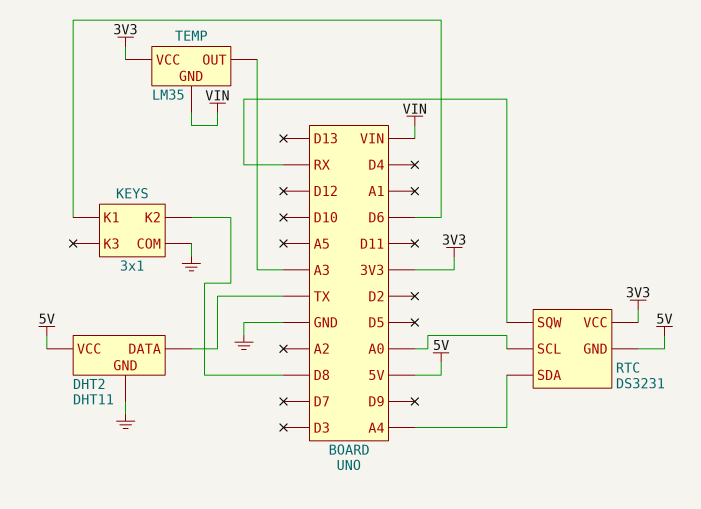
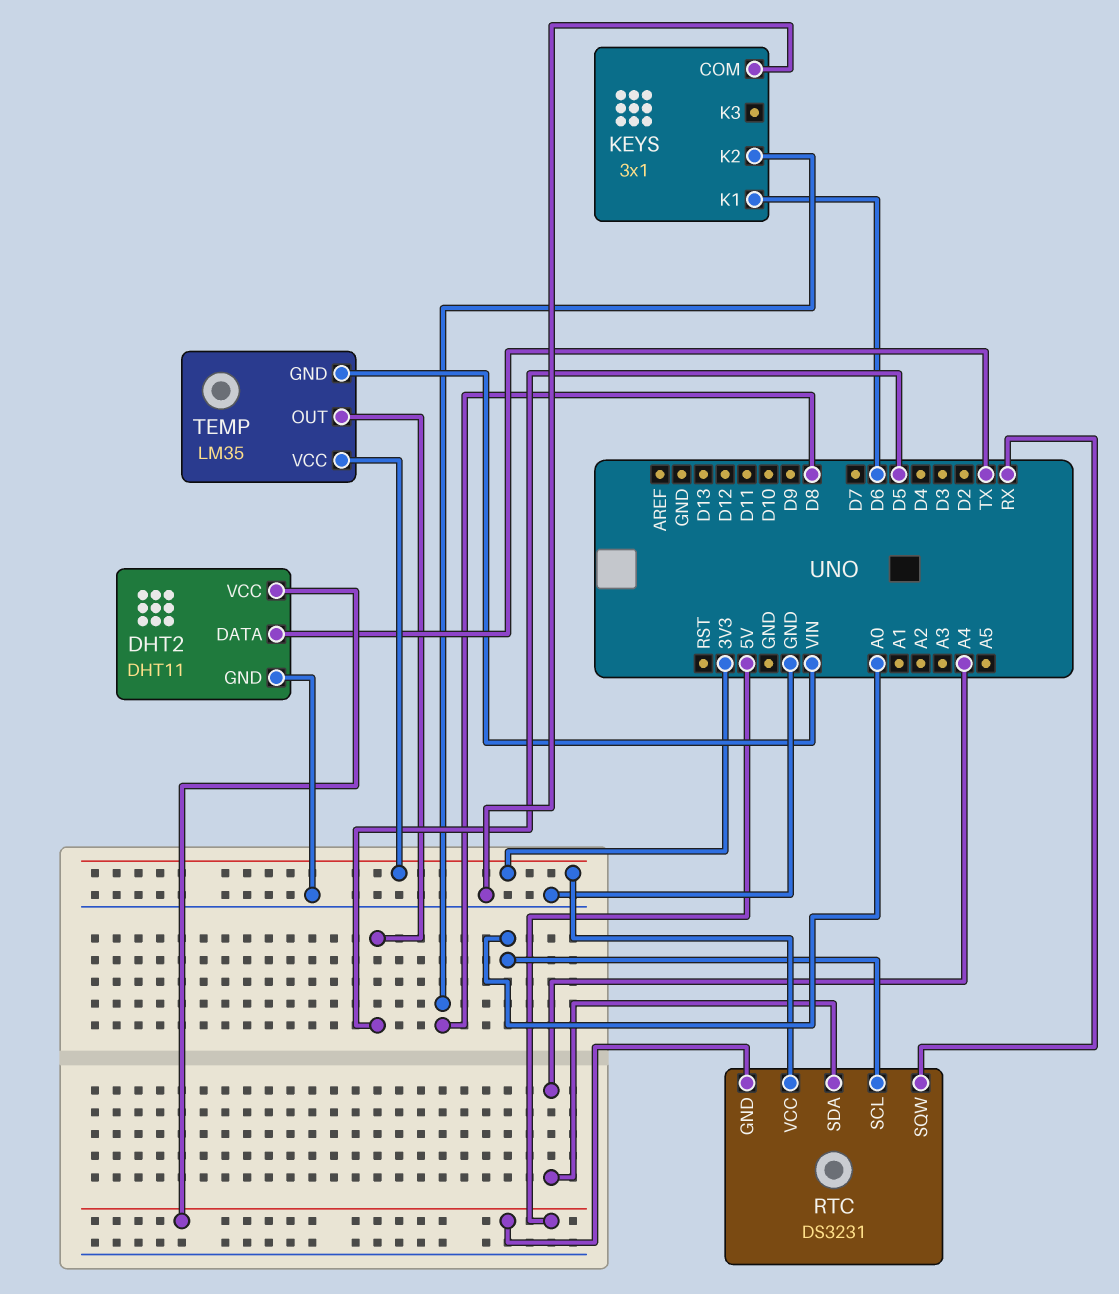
TEMP pin OUT: A3 -> D5

